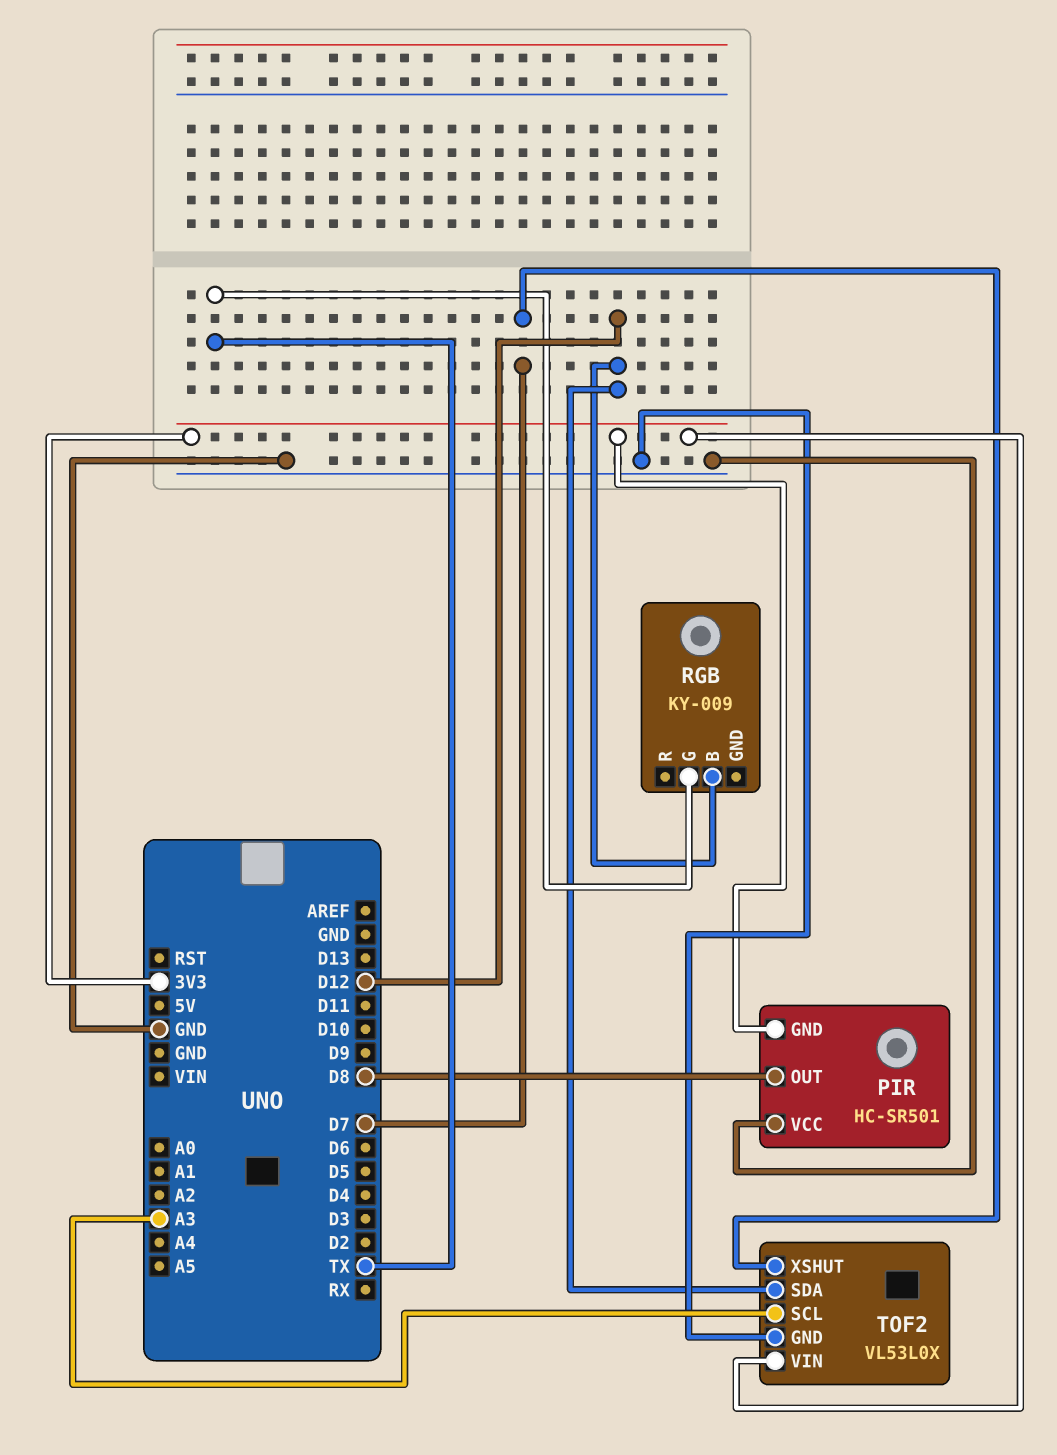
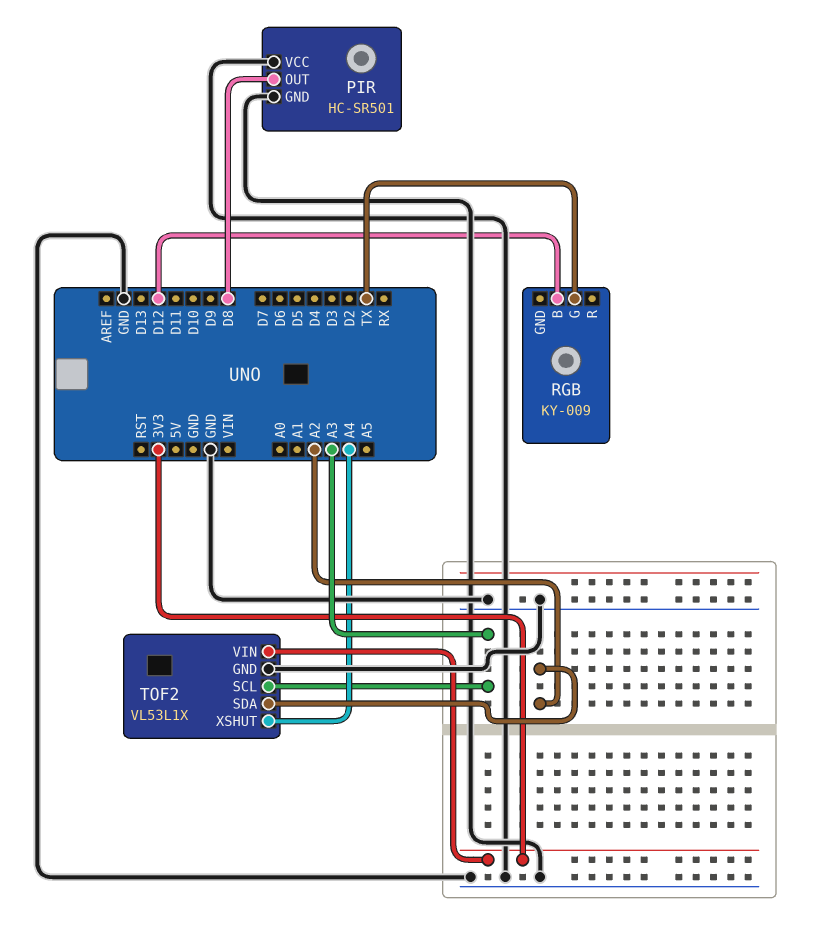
PIR pin GND: 3V3 -> GND
TOF2: VL53L0X -> VL53L1X
TOF2 pin SDA: D12 -> A2
TOF2 pin XSHUT: D7 -> A4

